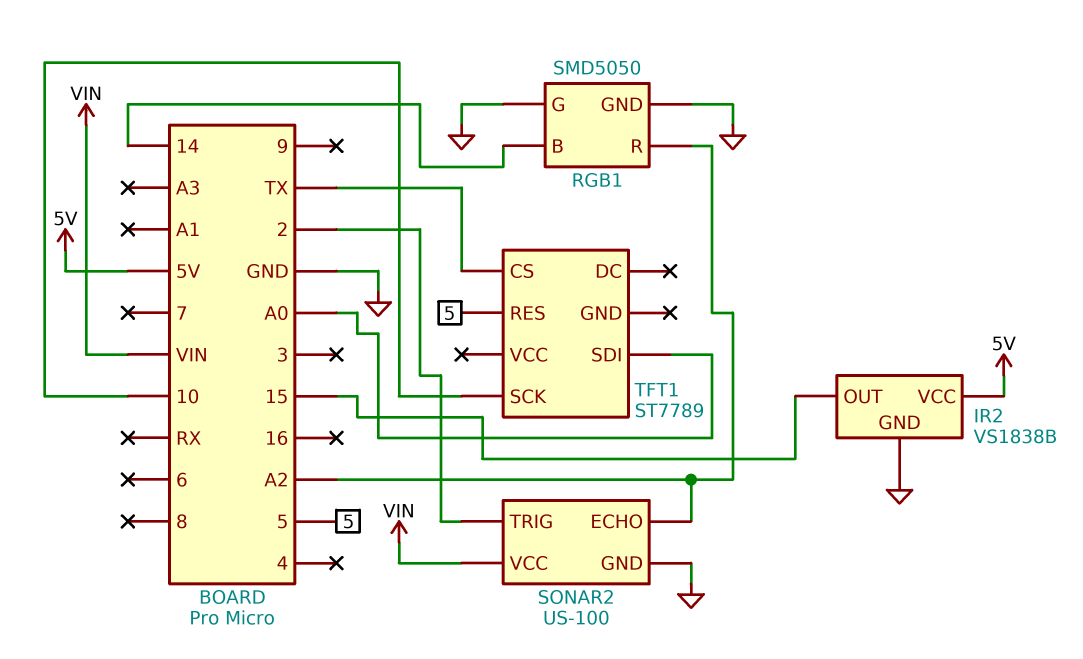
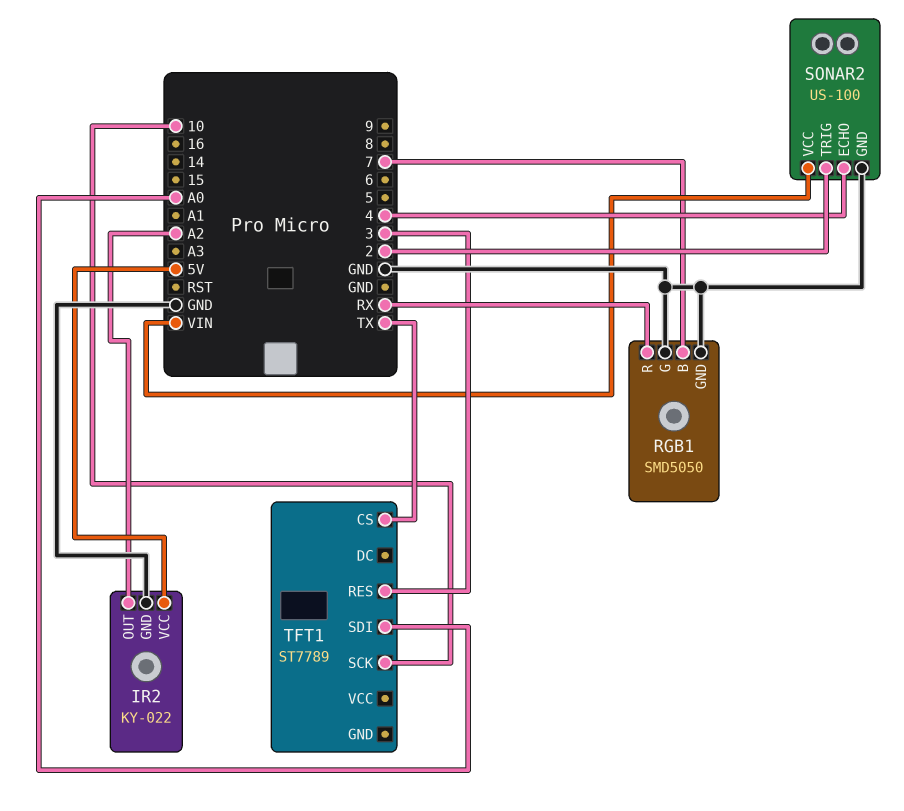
IR2: VS1838B -> KY-022
IR2 pin OUT: 15 -> A2
RGB1 pin B: 14 -> 7
RGB1 pin R: A2 -> RX
SONAR2 pin ECHO: A2 -> 4
TFT1 pin RES: 5 -> 3

